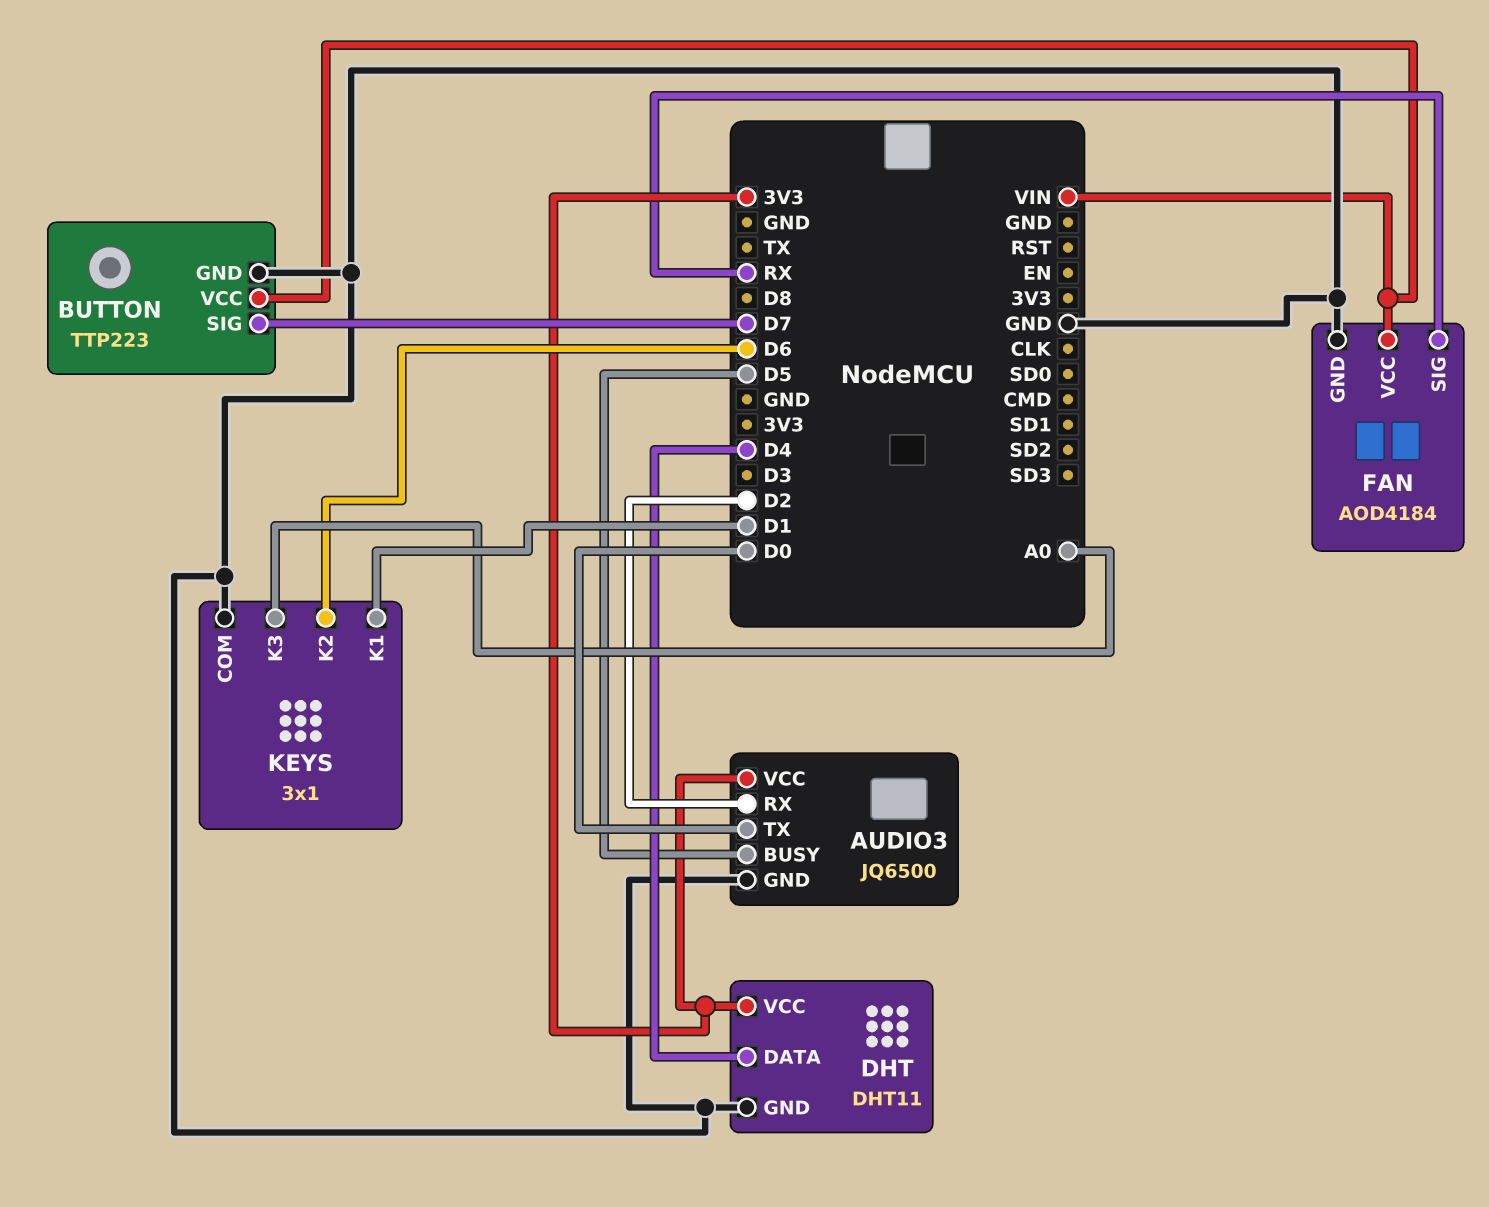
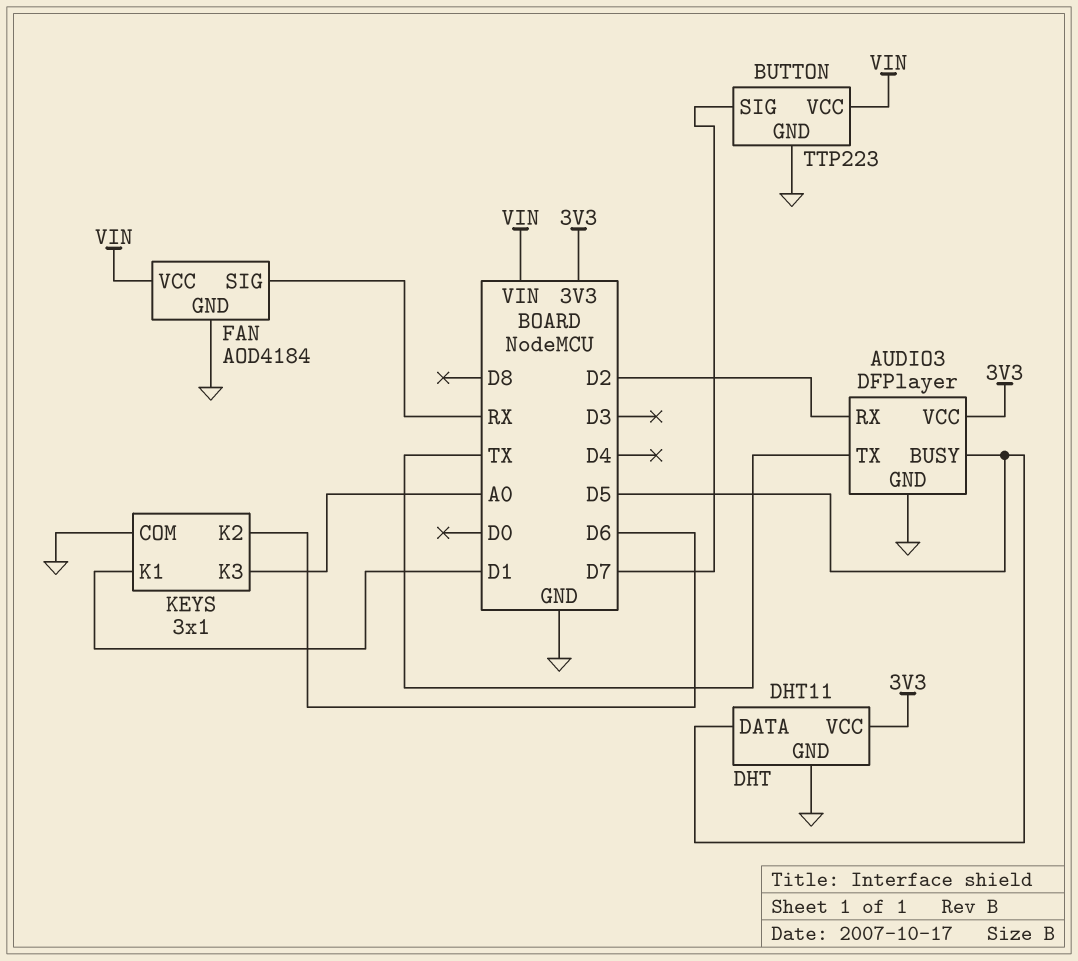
AUDIO3: JQ6500 -> DFPlayer
AUDIO3 pin TX: D0 -> TX
DHT pin DATA: D4 -> D5

